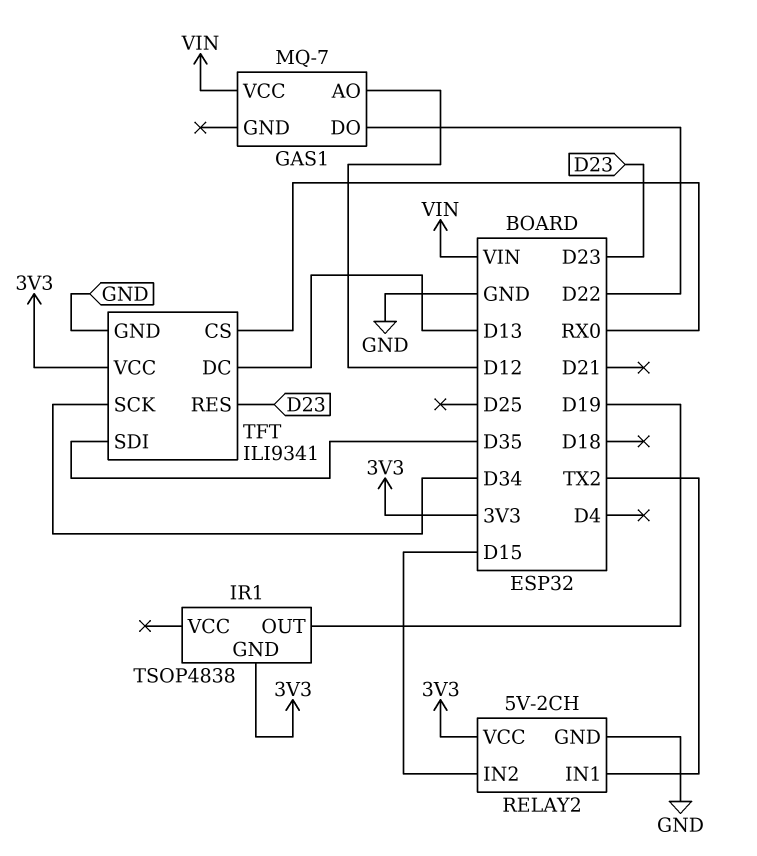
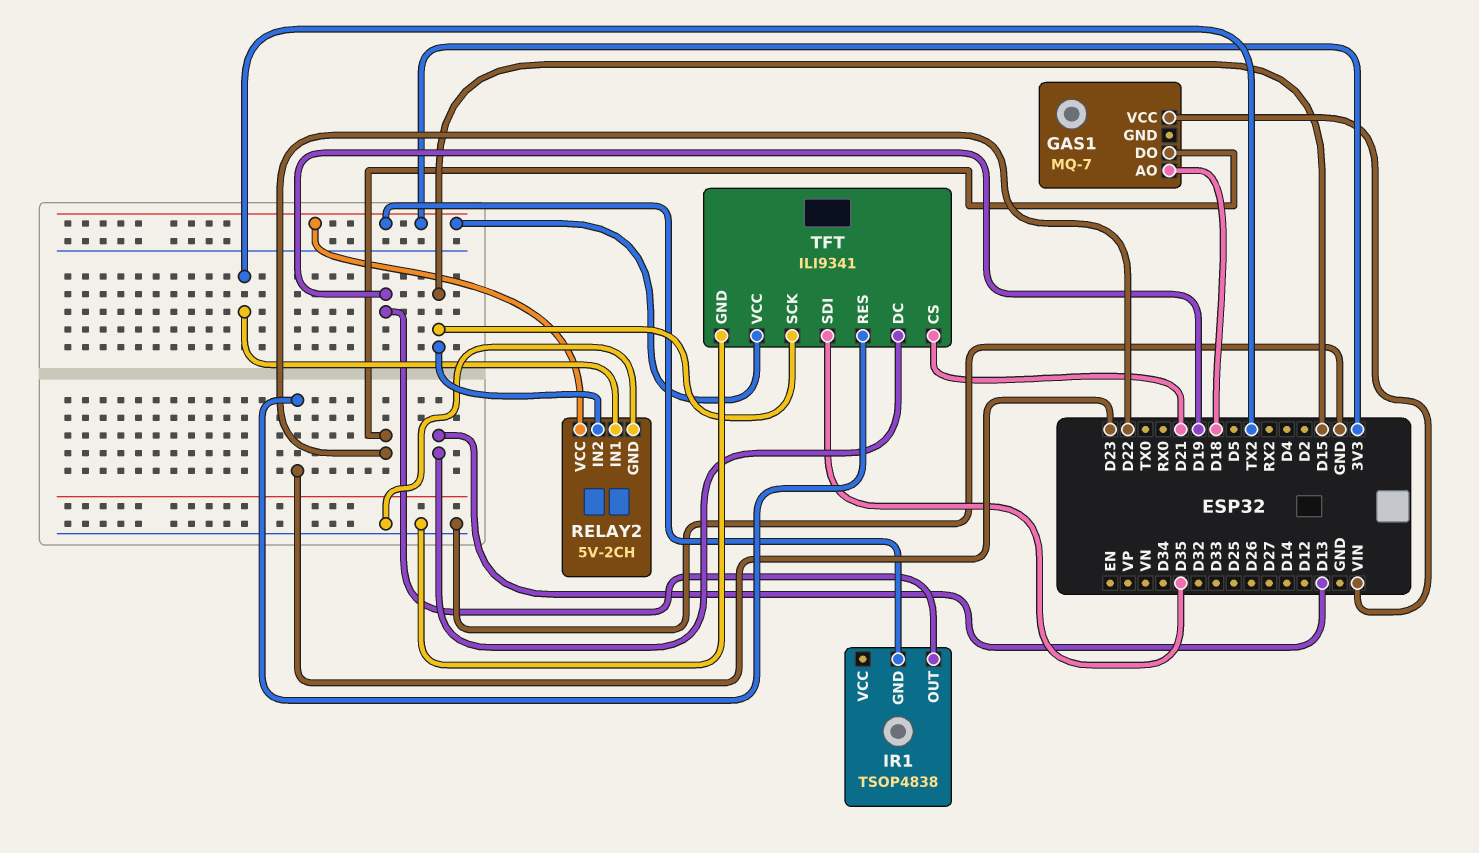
GAS1 pin AO: D12 -> D18
TFT pin CS: RX0 -> D21
TFT pin SCK: D34 -> D15

